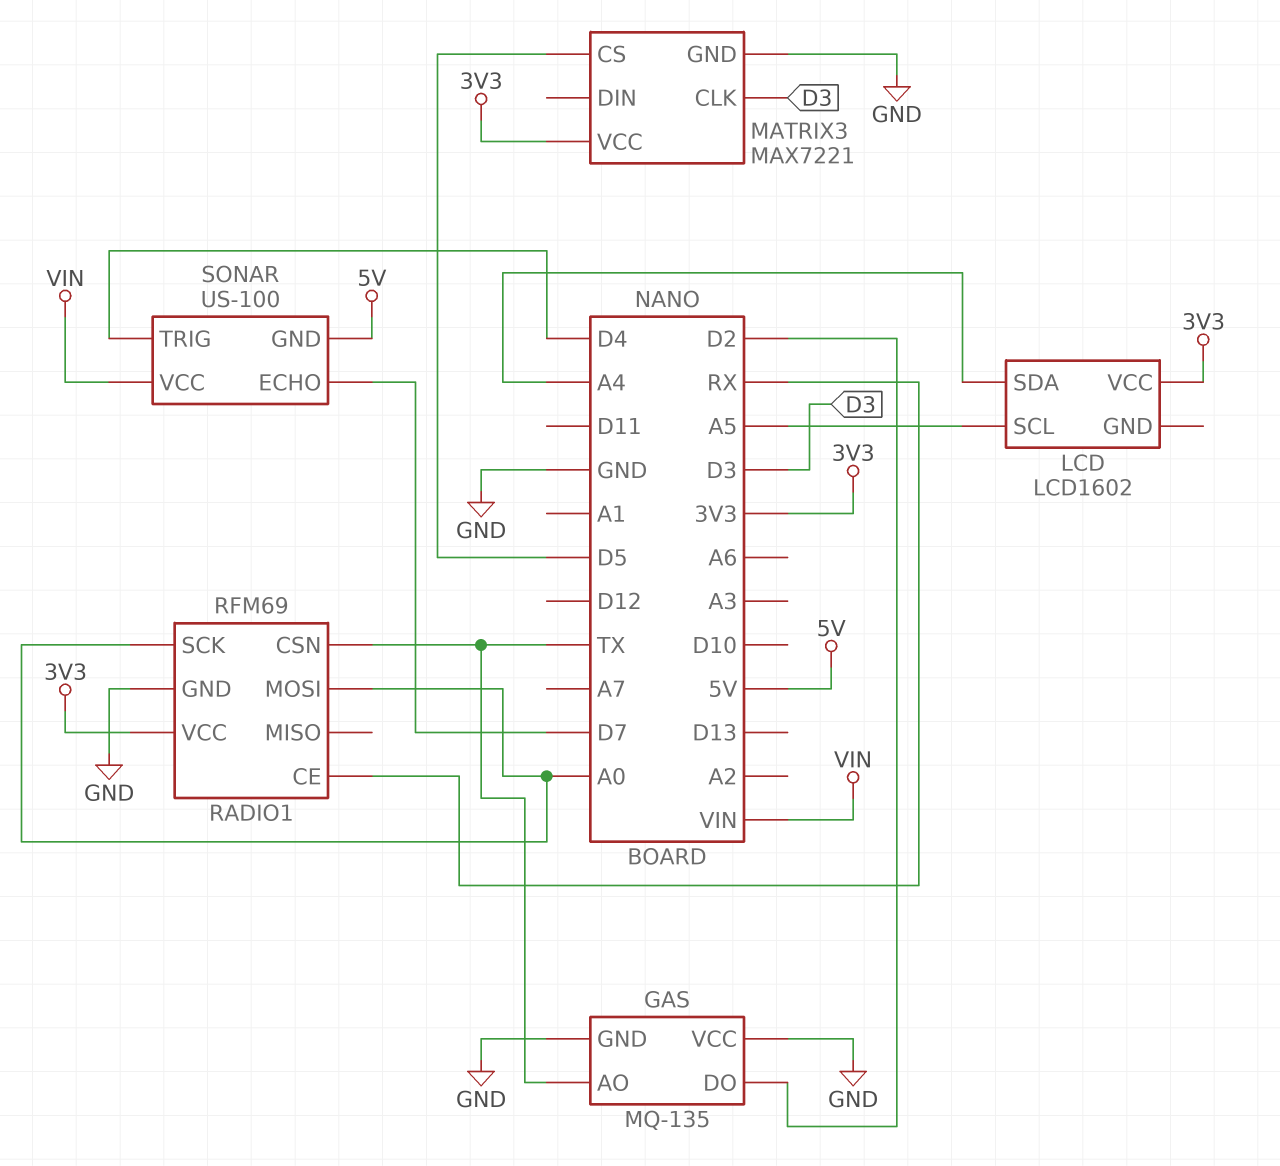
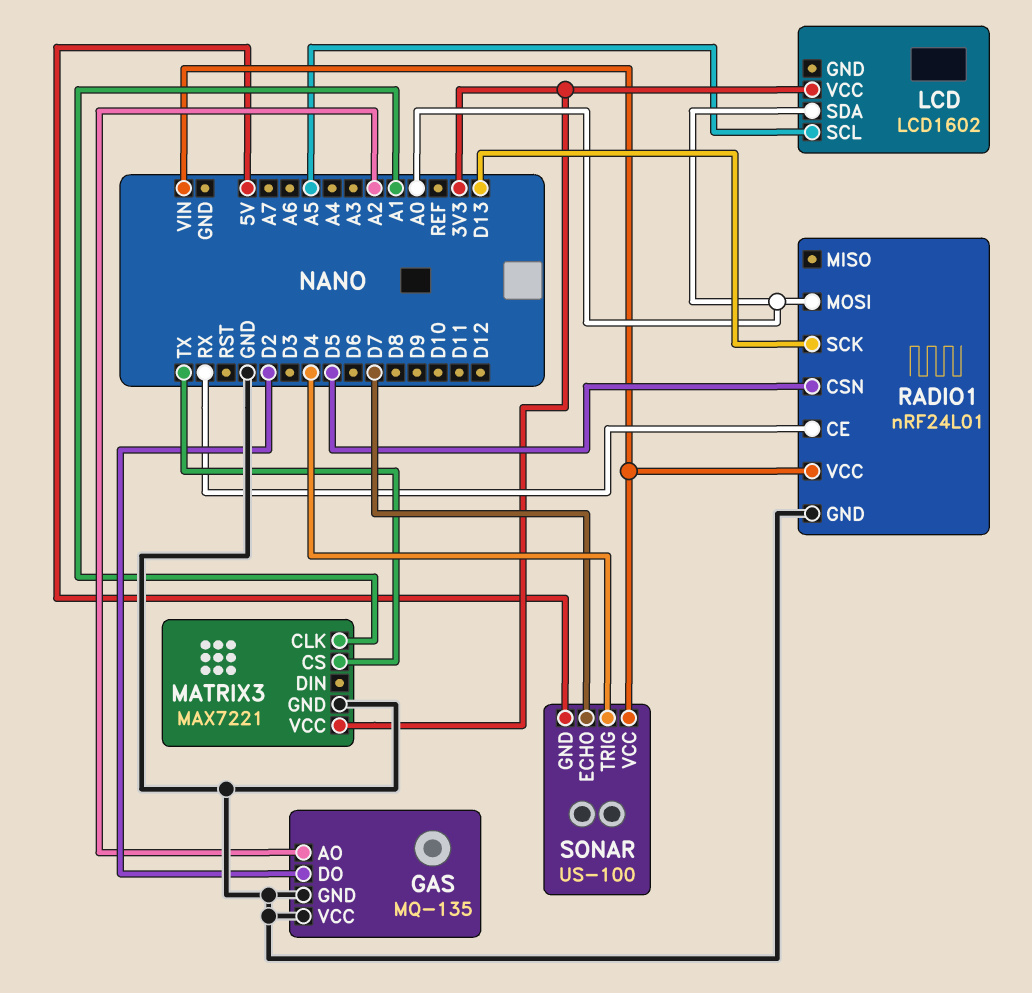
GAS pin AO: TX -> A2
LCD pin SDA: A4 -> A0
MATRIX3 pin CLK: D3 -> A1
MATRIX3 pin CS: D5 -> TX
RADIO1: RFM69 -> nRF24L01
RADIO1 pin CSN: TX -> D5
RADIO1 pin SCK: A0 -> D13
RADIO1 pin VCC: 3V3 -> VIN

